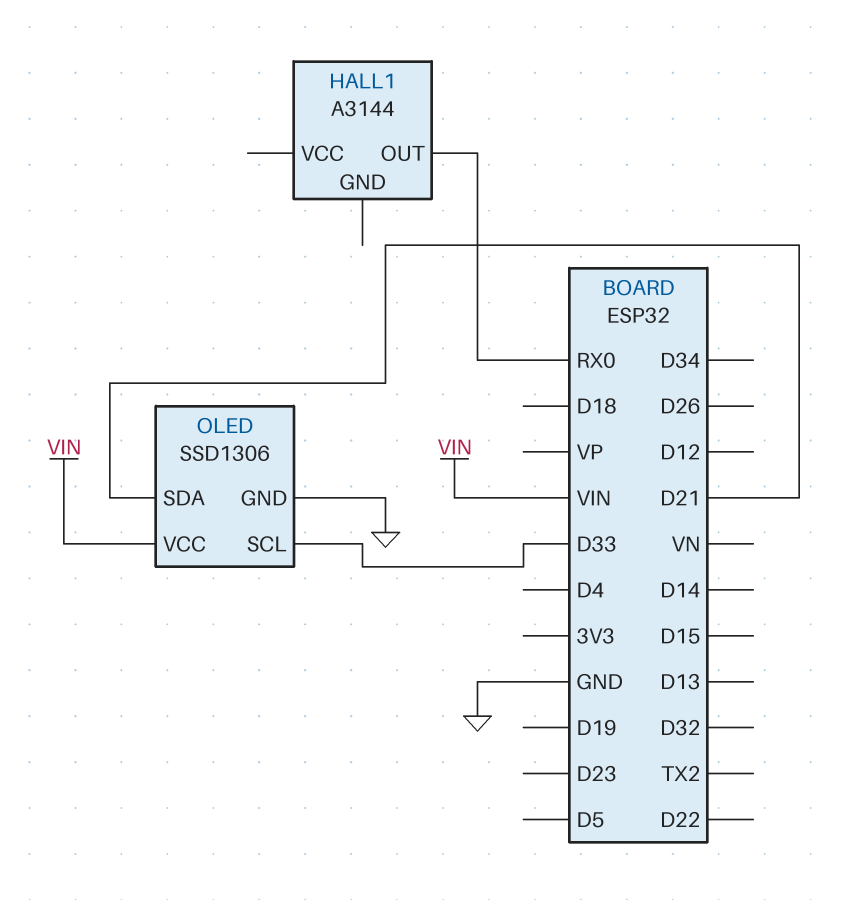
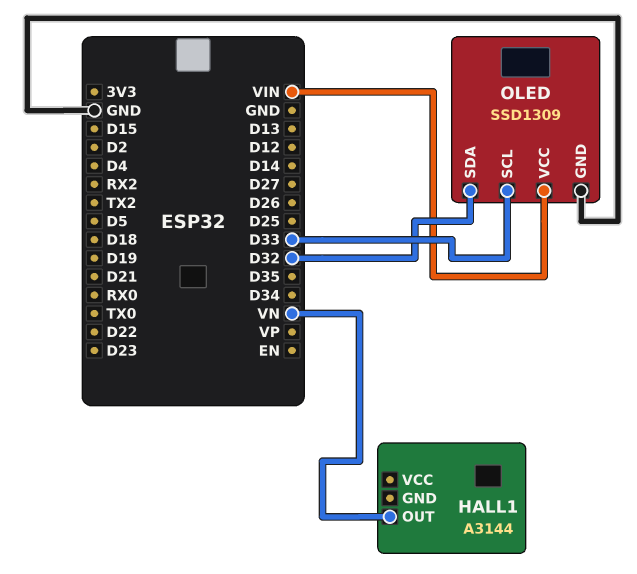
HALL1 pin OUT: RX0 -> VN
OLED: SSD1306 -> SSD1309
OLED pin SDA: D21 -> D32

